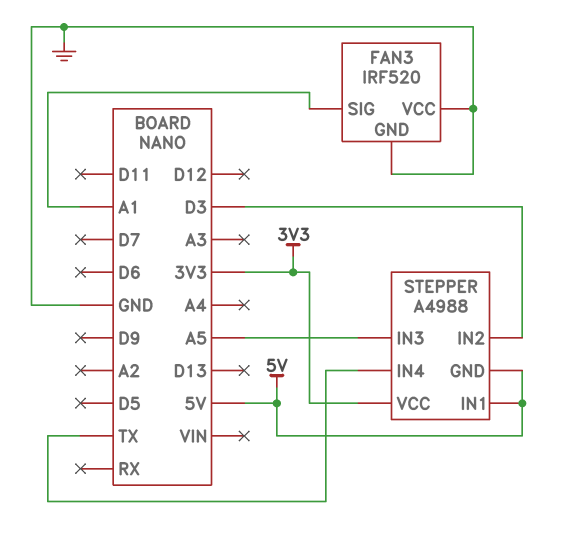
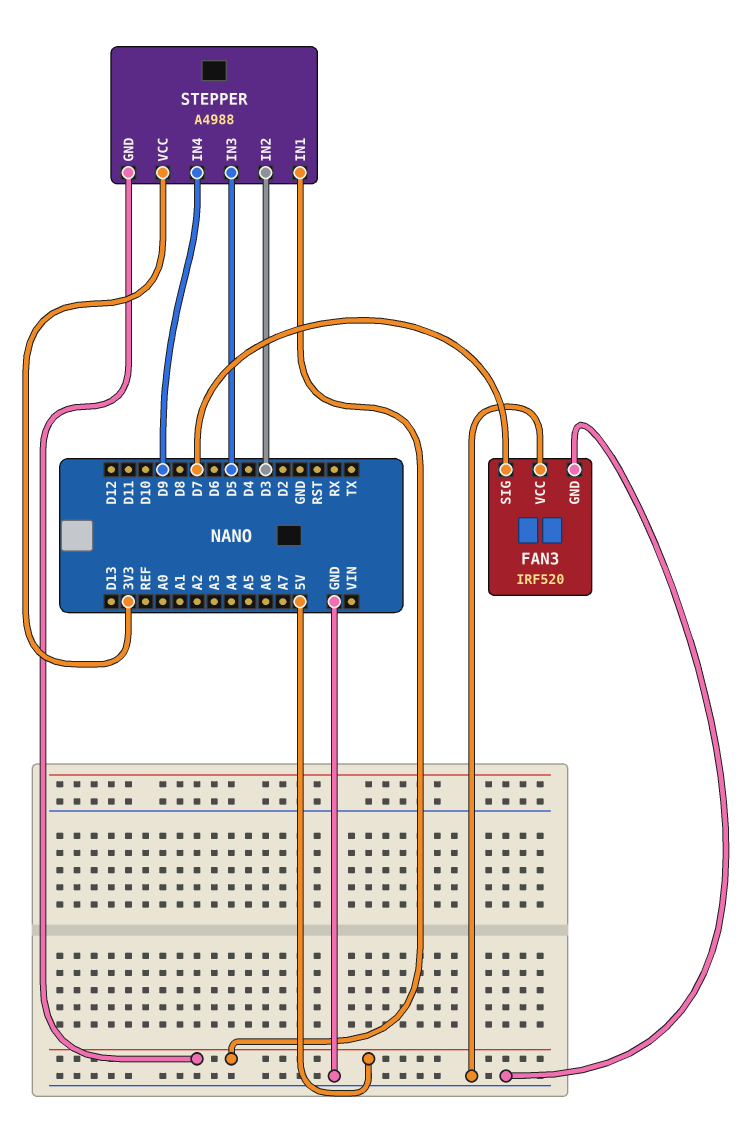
FAN3 pin SIG: A1 -> D7
STEPPER pin IN3: A5 -> D5
STEPPER pin IN4: TX -> D9

